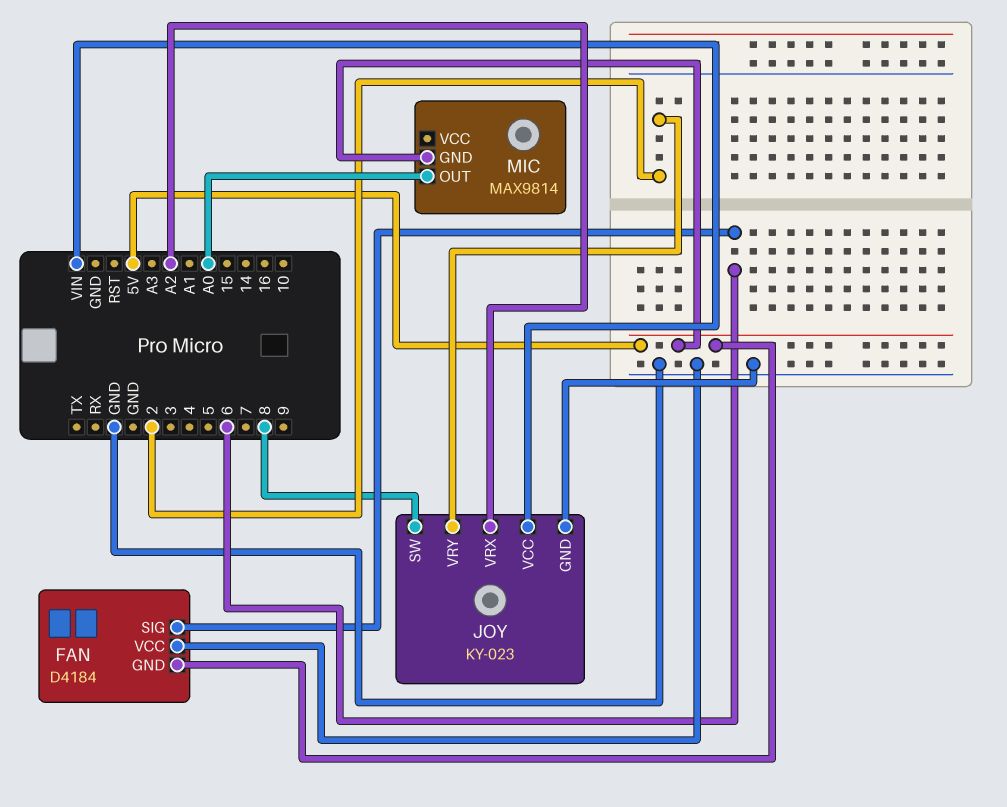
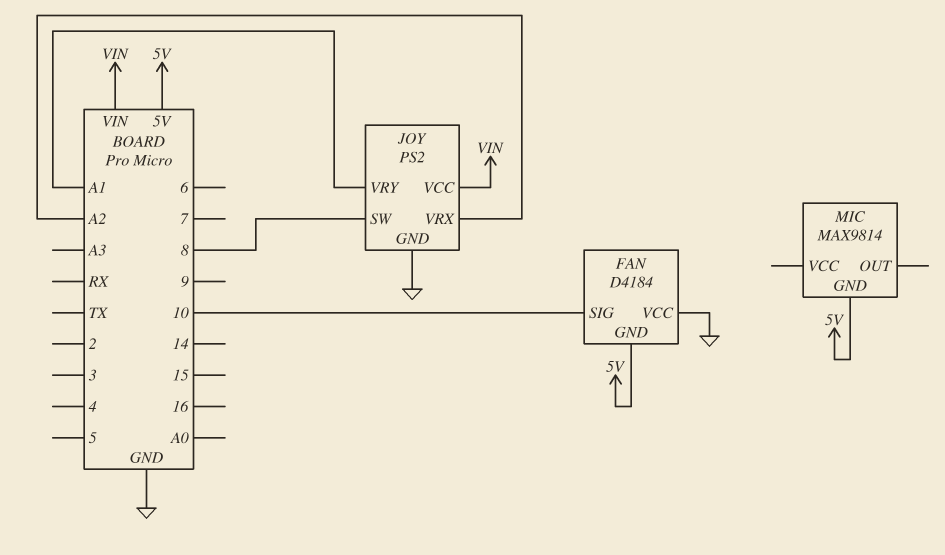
FAN pin SIG: 6 -> 10
JOY: KY-023 -> PS2
JOY pin VRY: 2 -> A1
MIC pin OUT: A0 -> none

